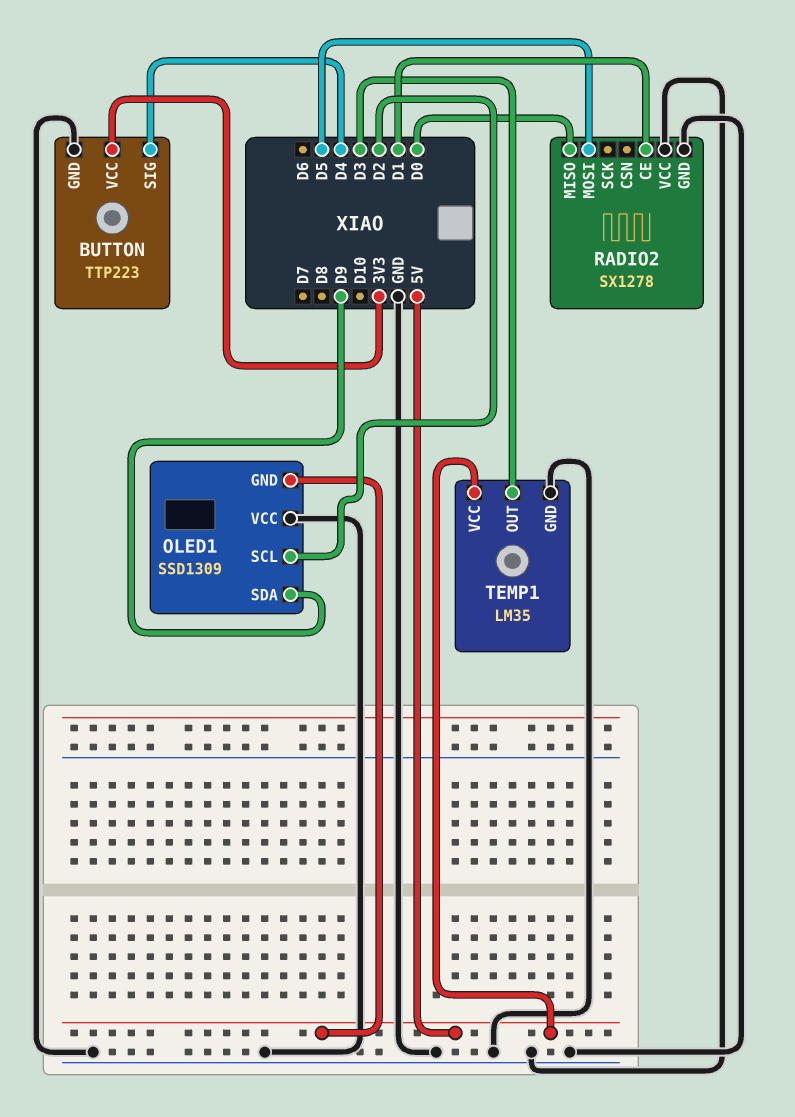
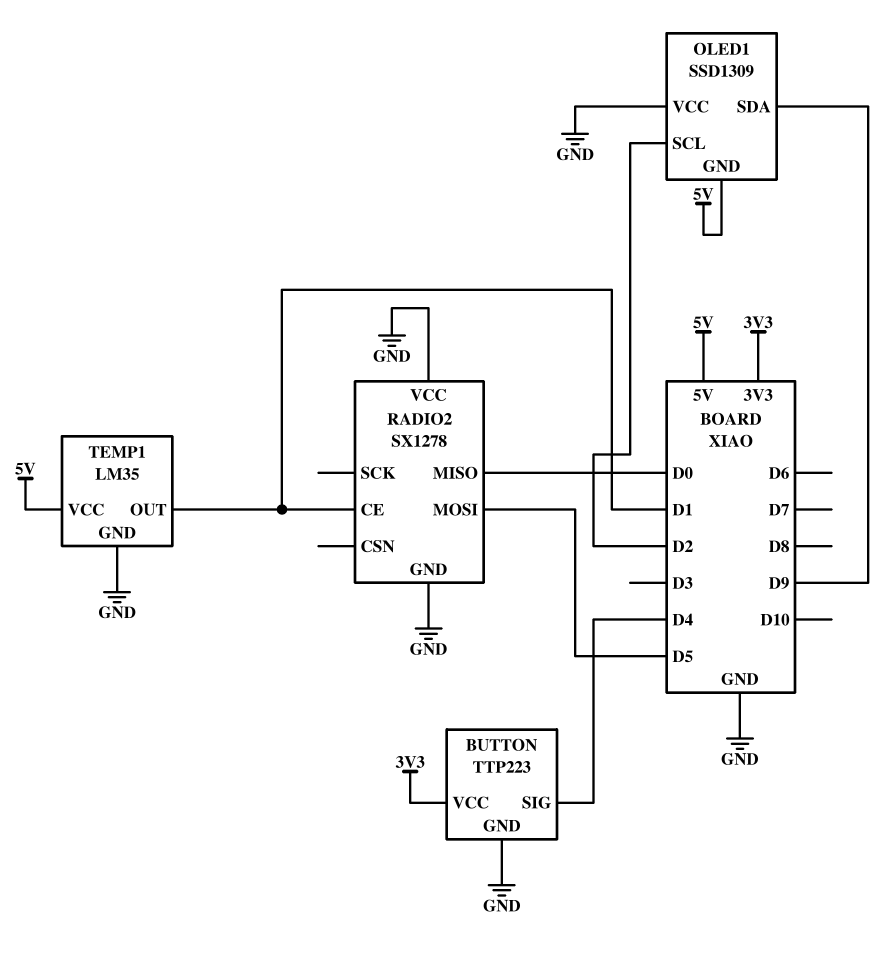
TEMP1 pin OUT: D3 -> D1

